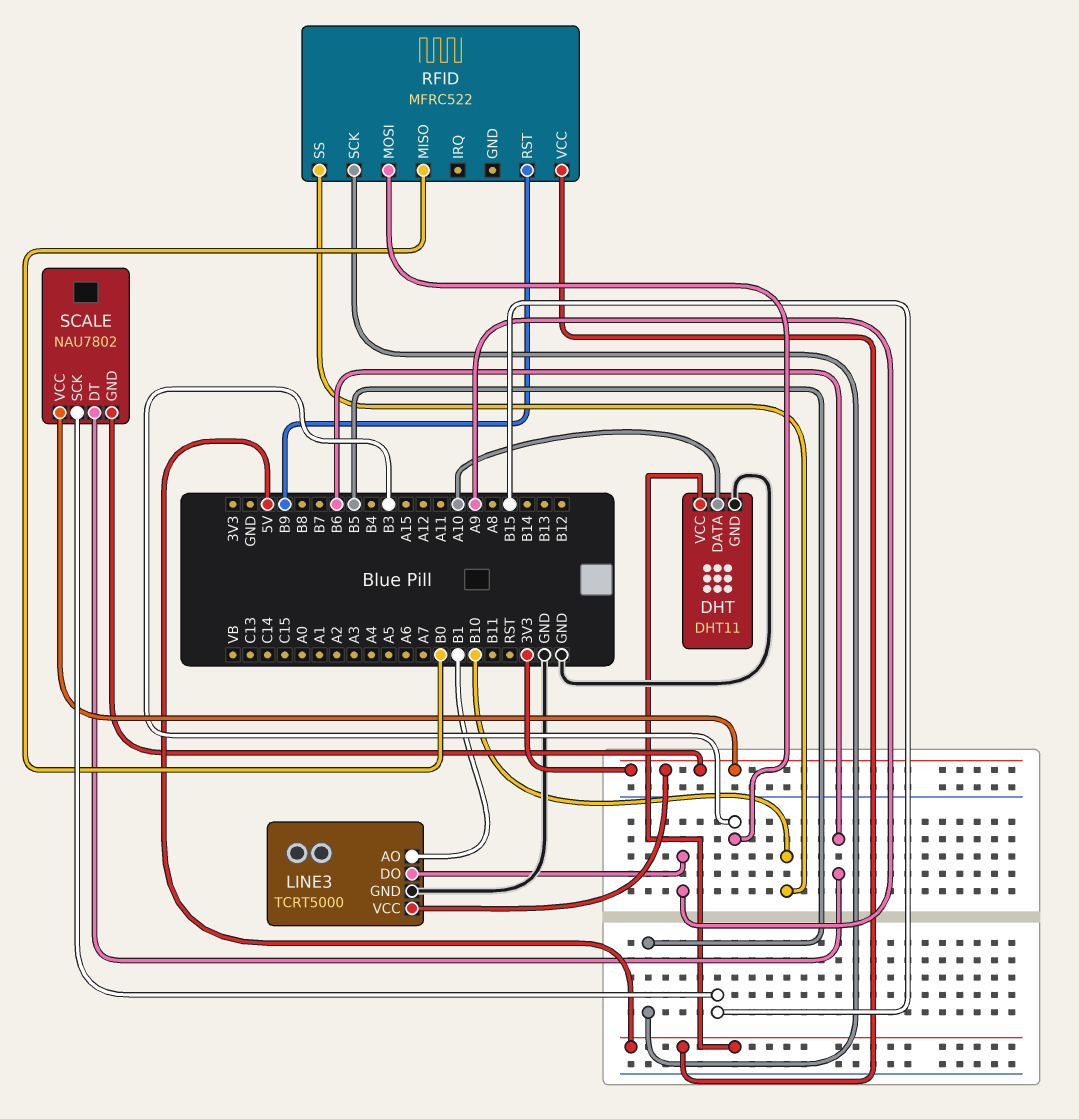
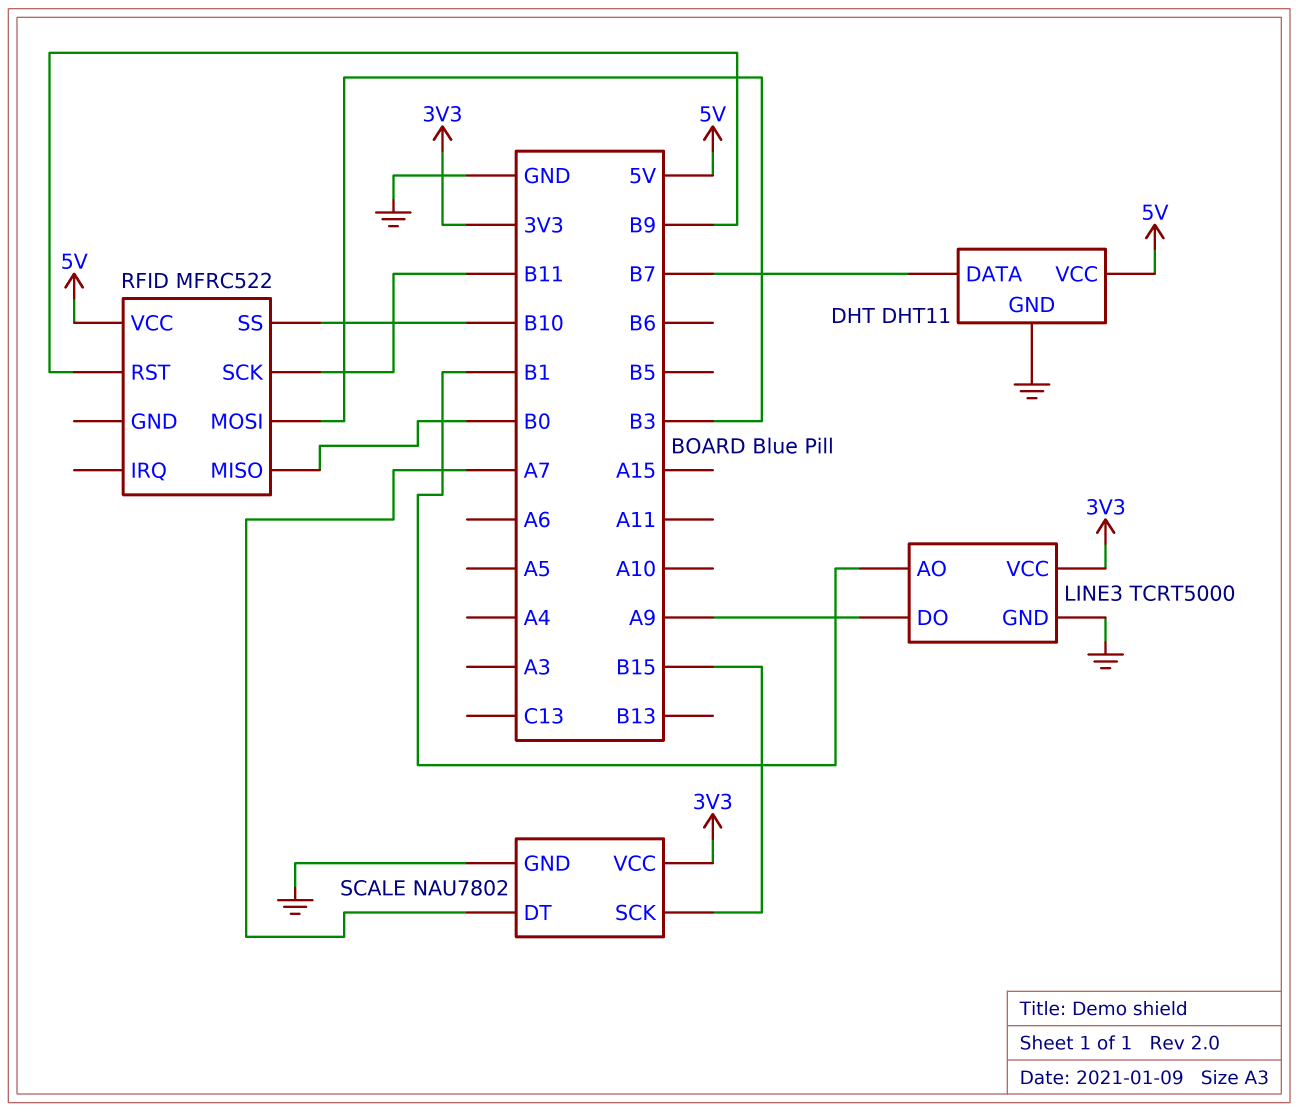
DHT pin DATA: A10 -> B7
RFID pin SCK: B5 -> B11
SCALE pin DT: B6 -> A7
SCALE pin GND: 3V3 -> GND

